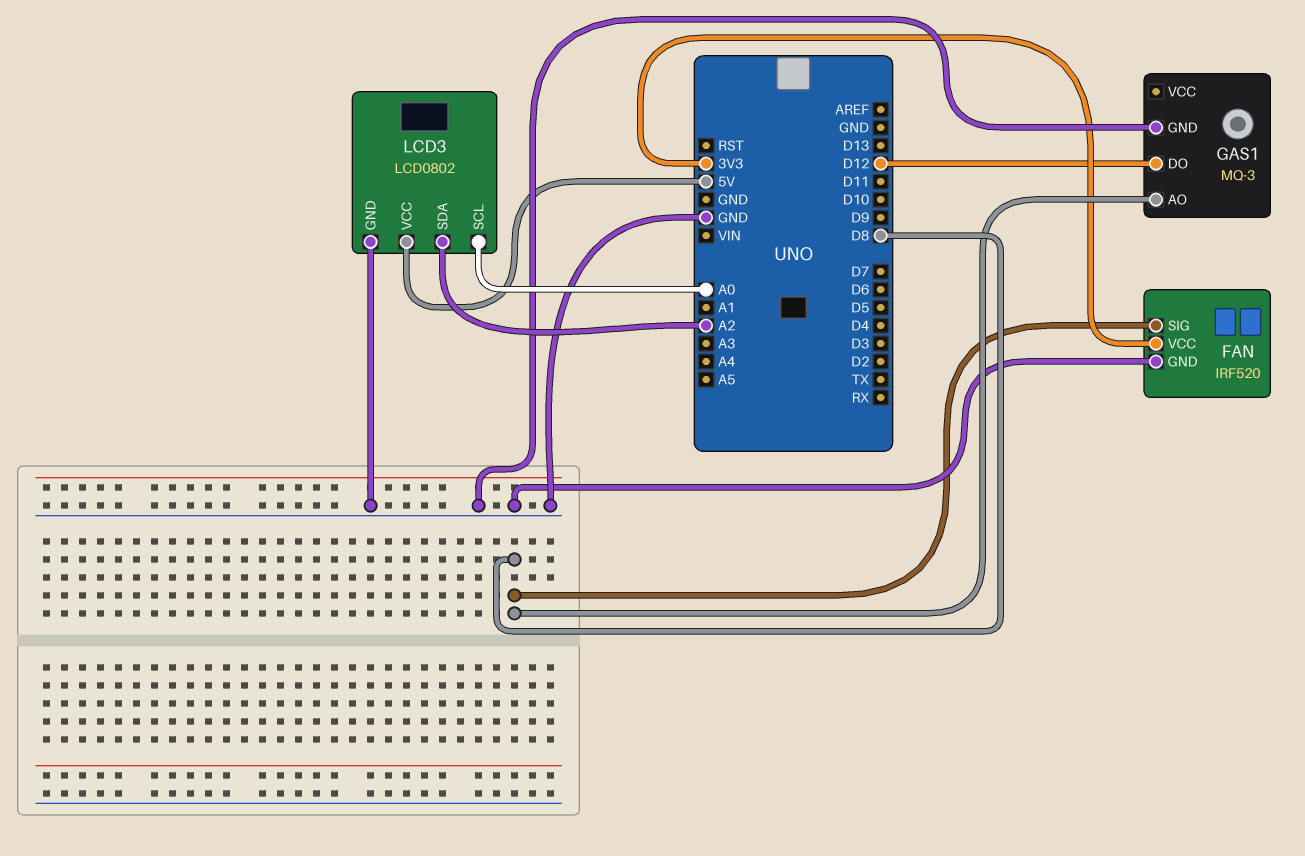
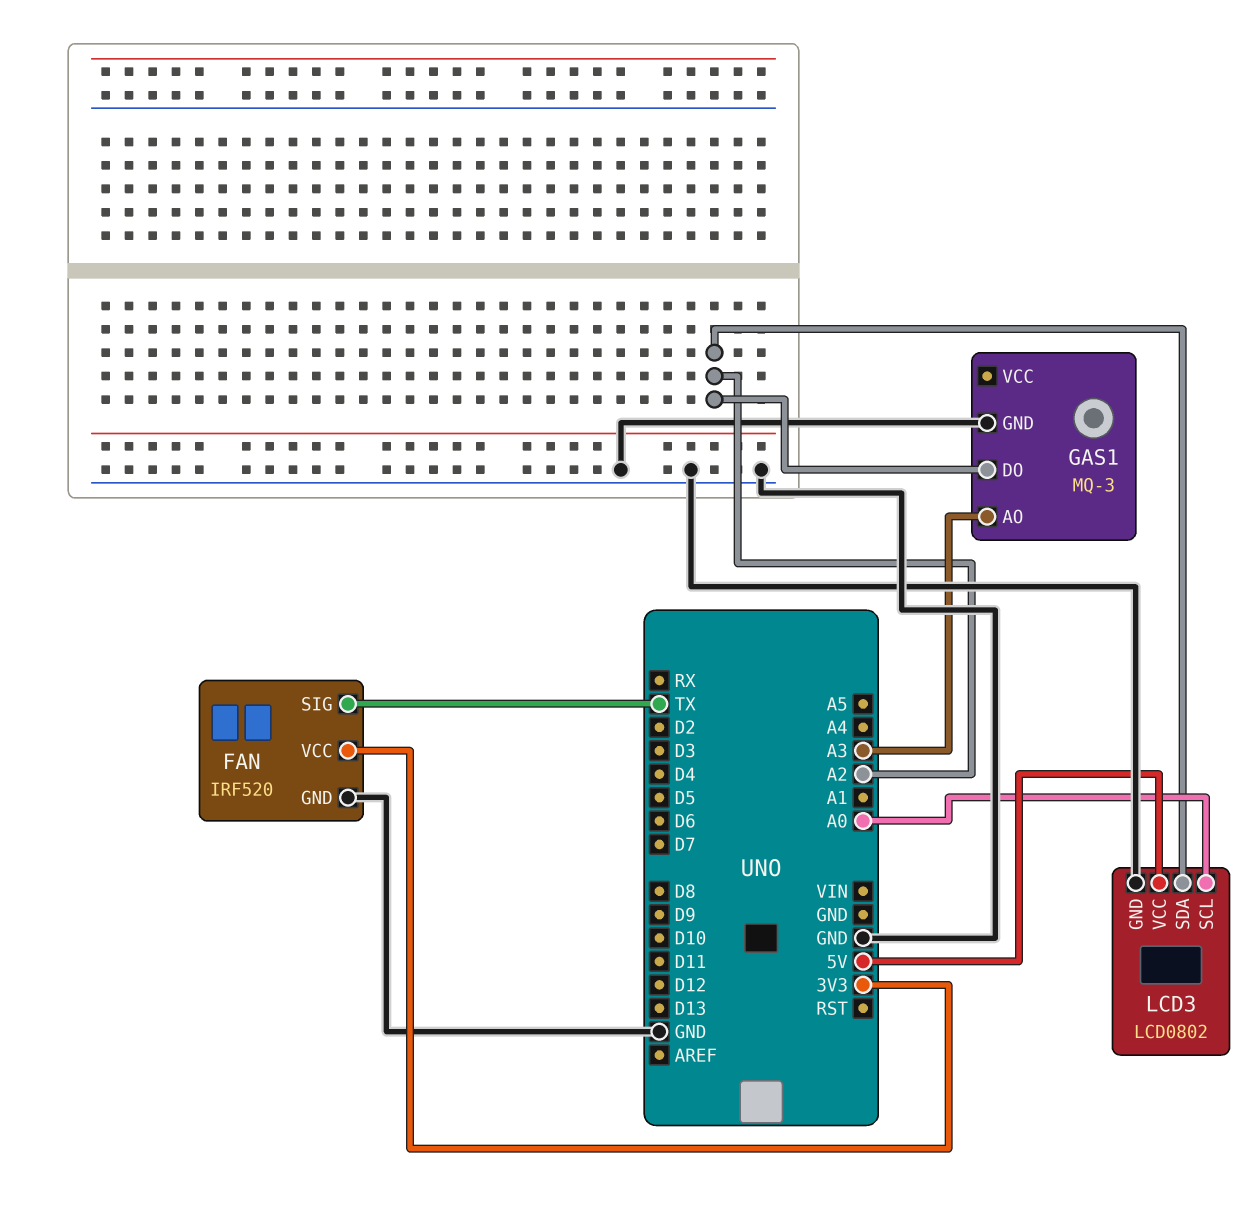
FAN pin SIG: D8 -> TX
GAS1 pin AO: D8 -> A3
GAS1 pin DO: D12 -> A2

